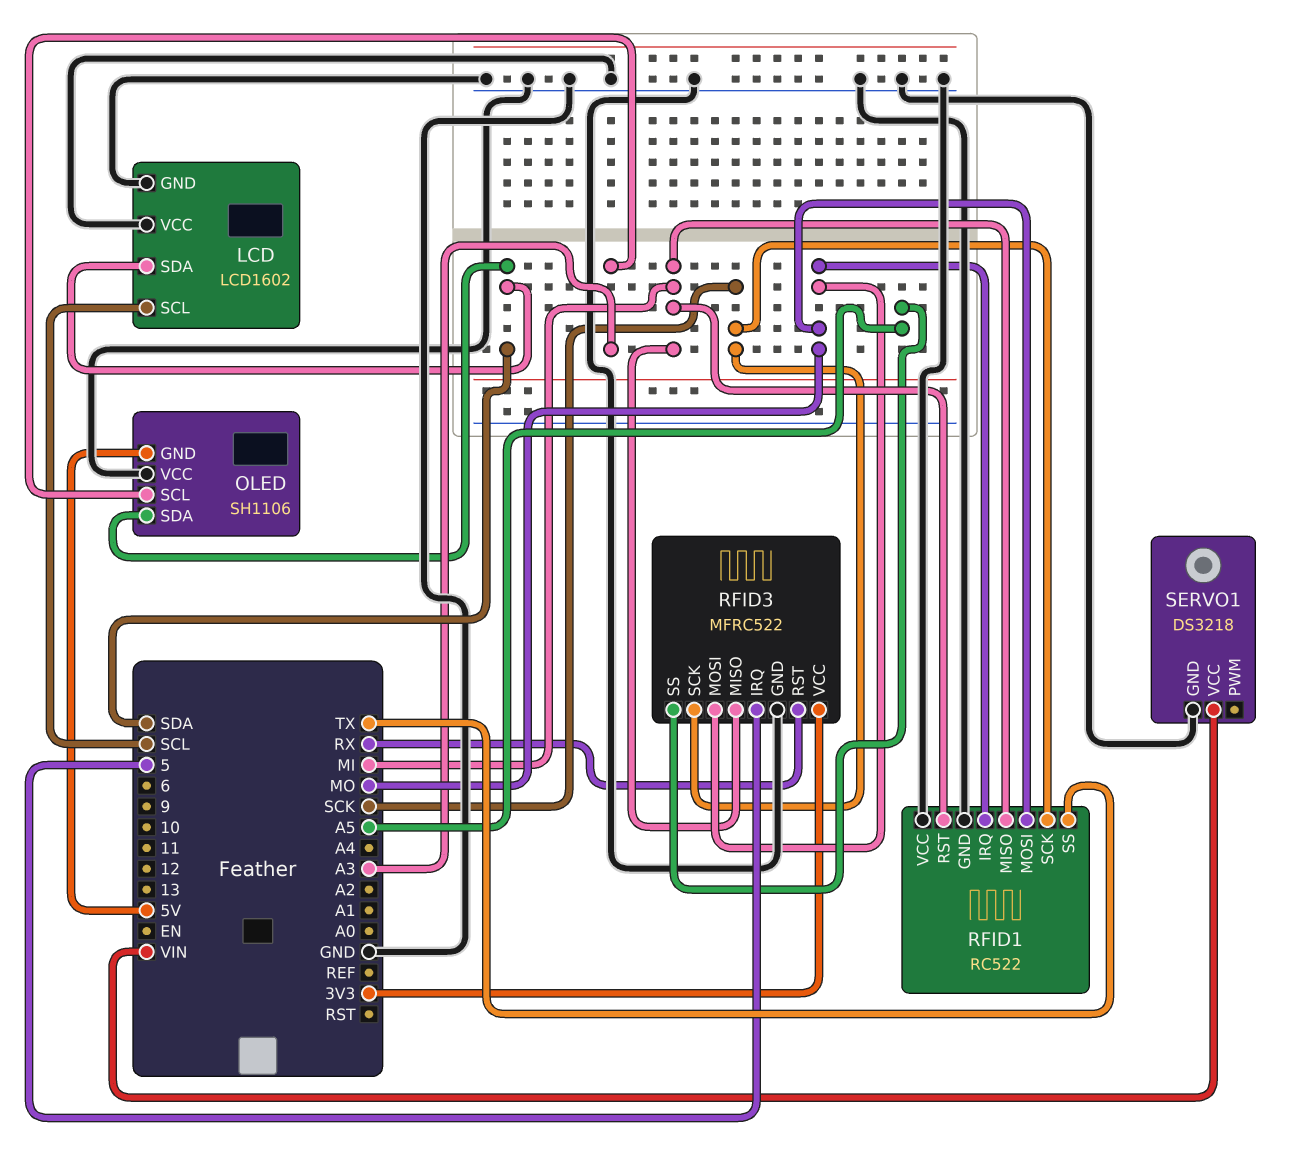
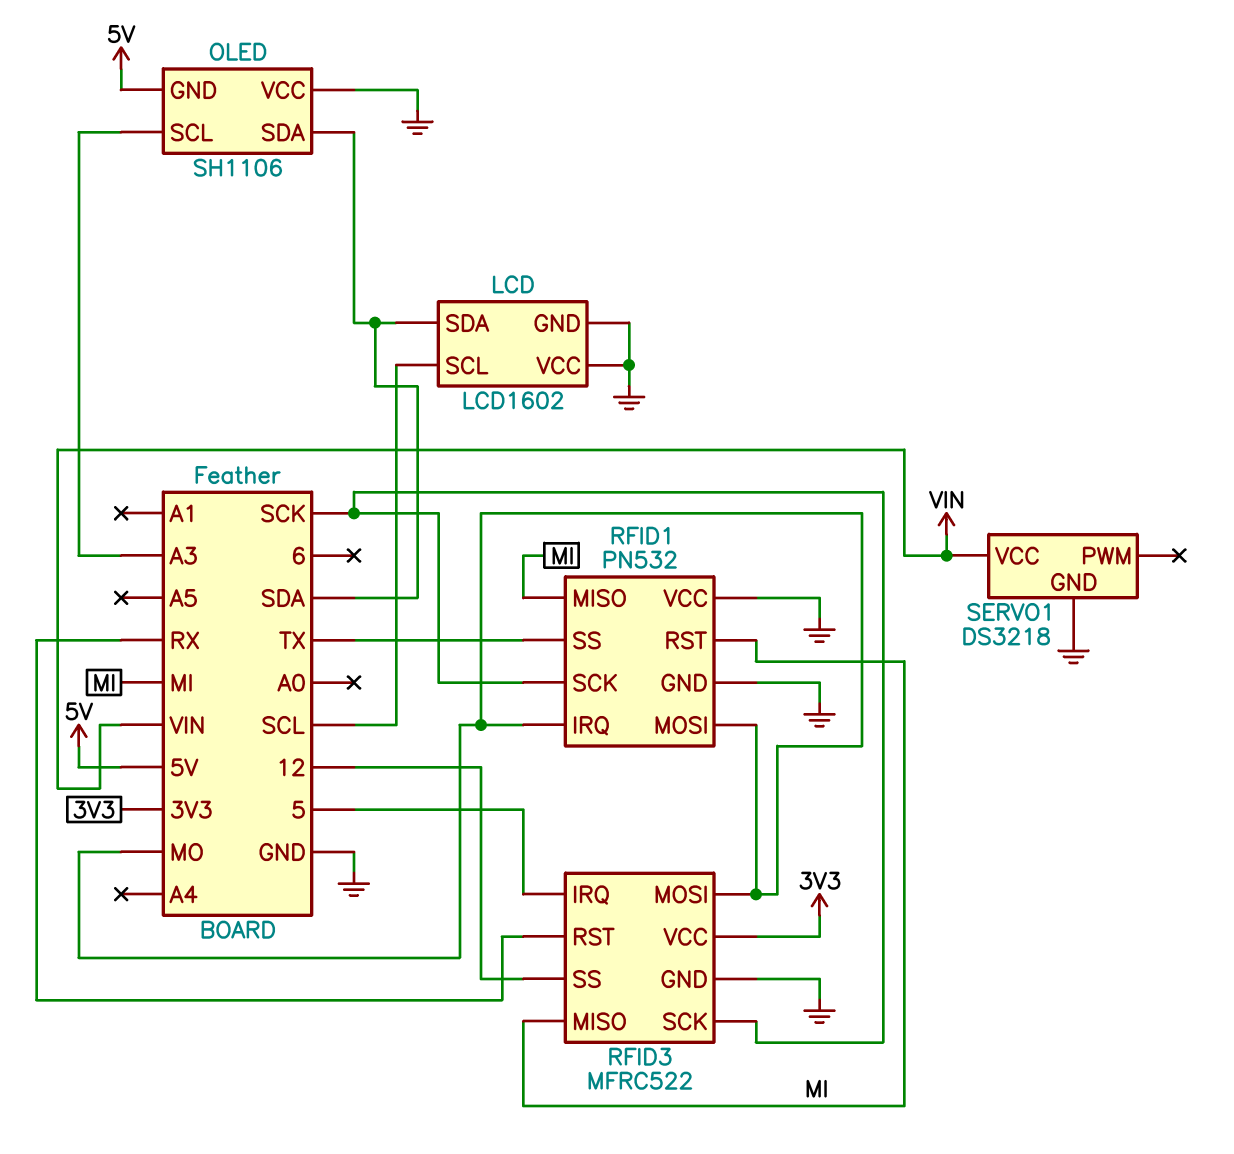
RFID1: RC522 -> PN532
RFID3 pin SS: A5 -> 12

